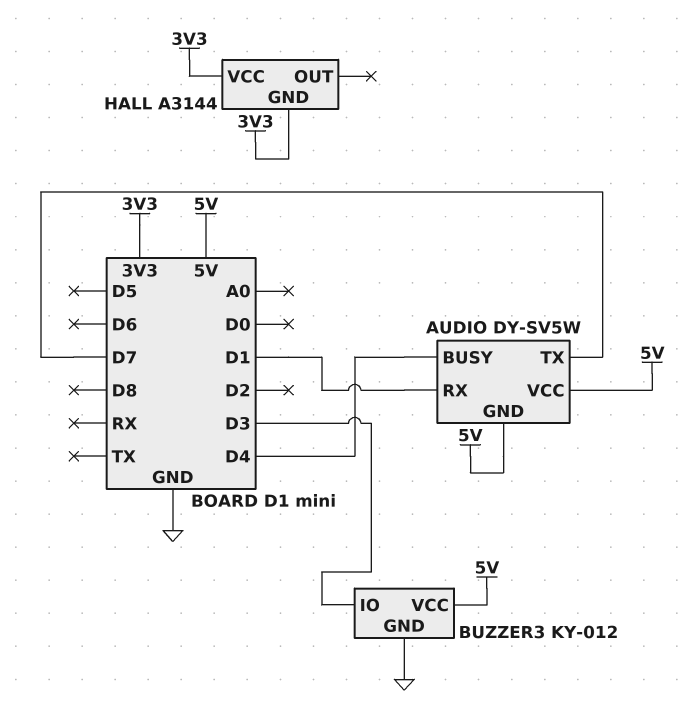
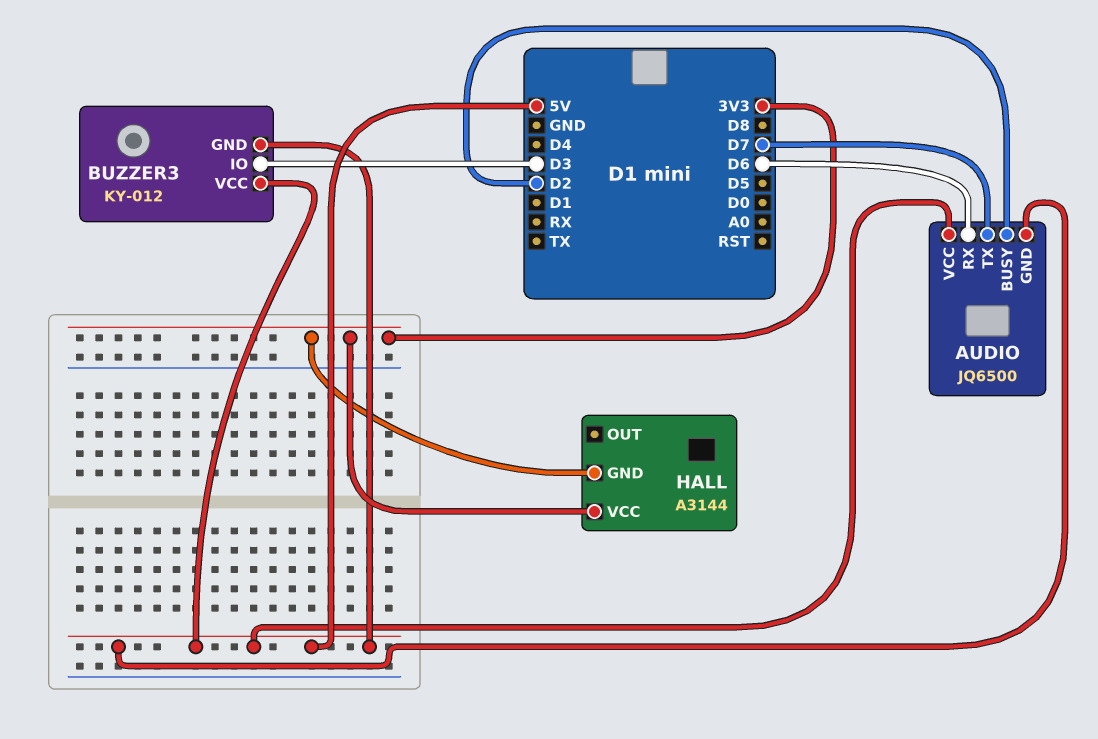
AUDIO: DY-SV5W -> JQ6500
AUDIO pin BUSY: D4 -> D2
AUDIO pin RX: D1 -> D6
BUZZER3 pin GND: GND -> 5V

